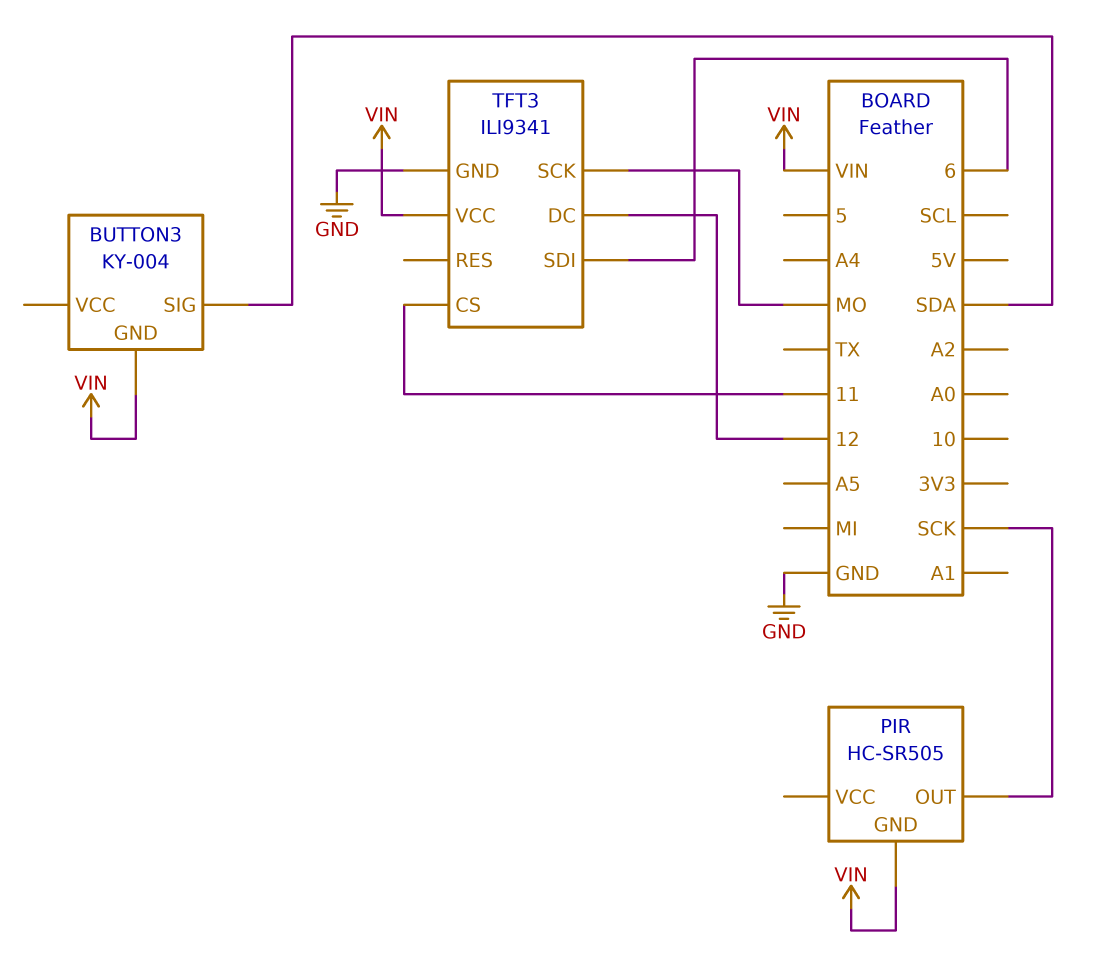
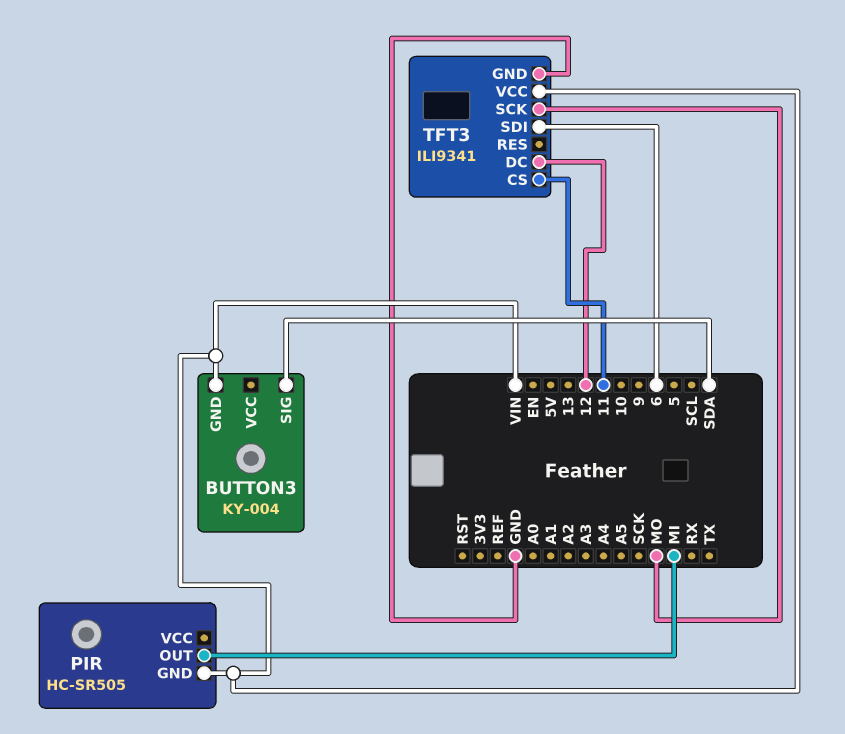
PIR pin OUT: SCK -> MI

